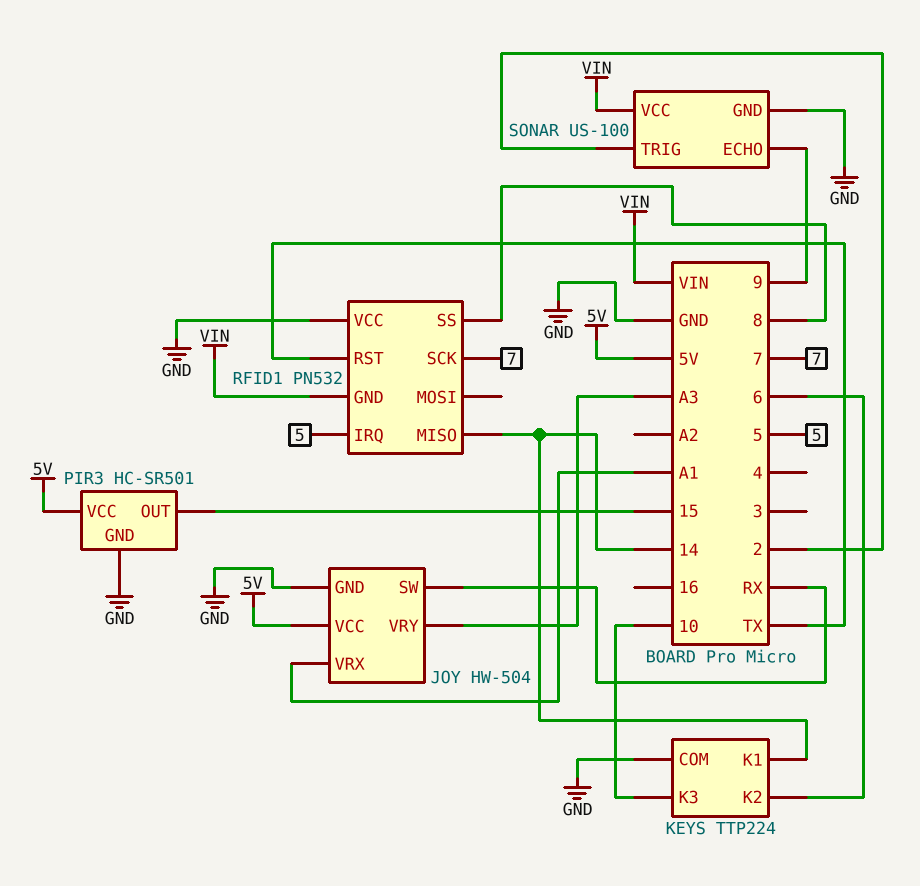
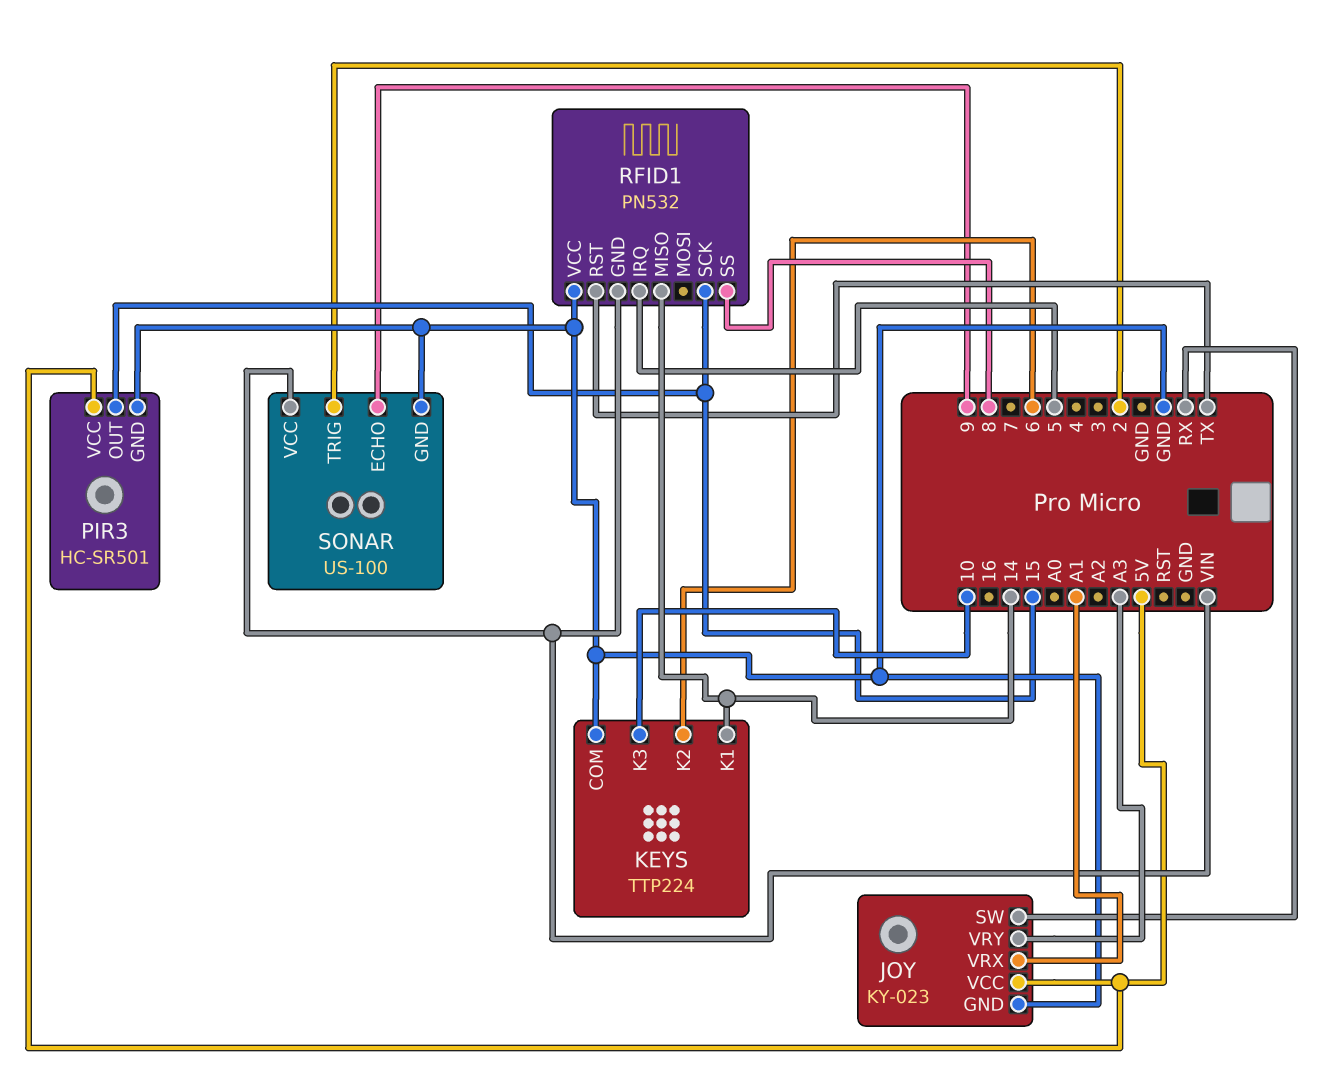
JOY: HW-504 -> KY-023
RFID1 pin SCK: 7 -> 15

